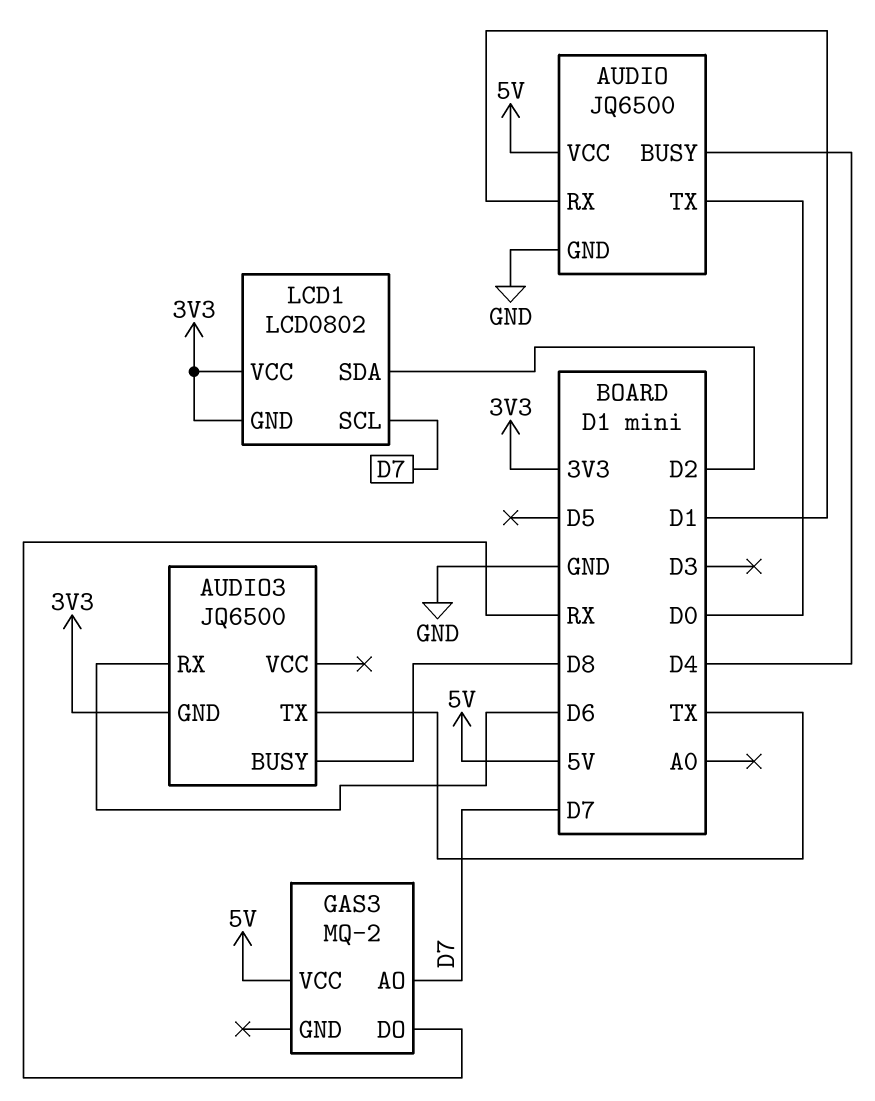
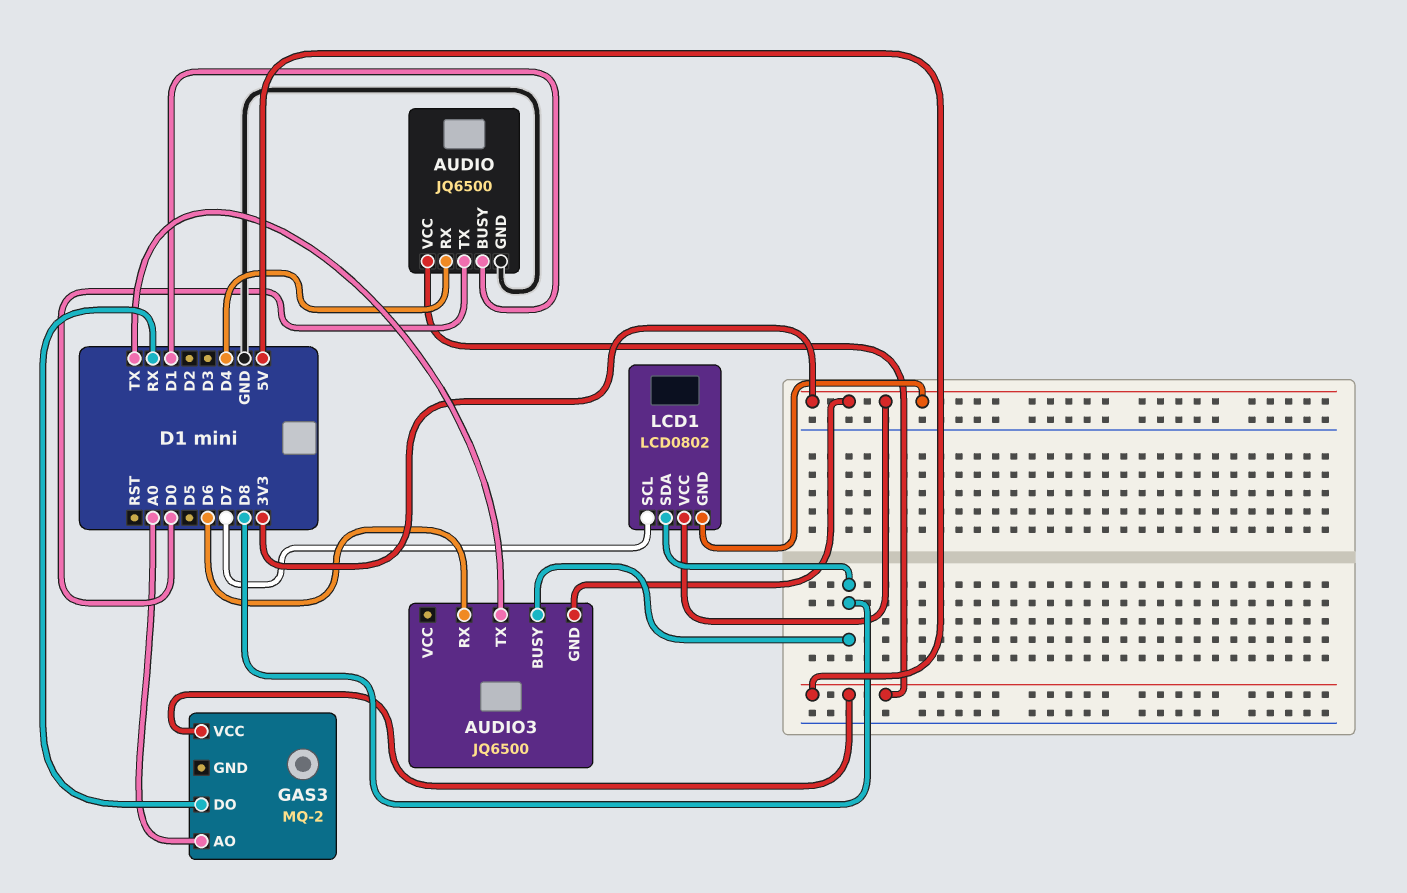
AUDIO pin BUSY: D4 -> D1
AUDIO pin RX: D1 -> D4
GAS3 pin AO: D7 -> A0
LCD1 pin SDA: D2 -> D8

